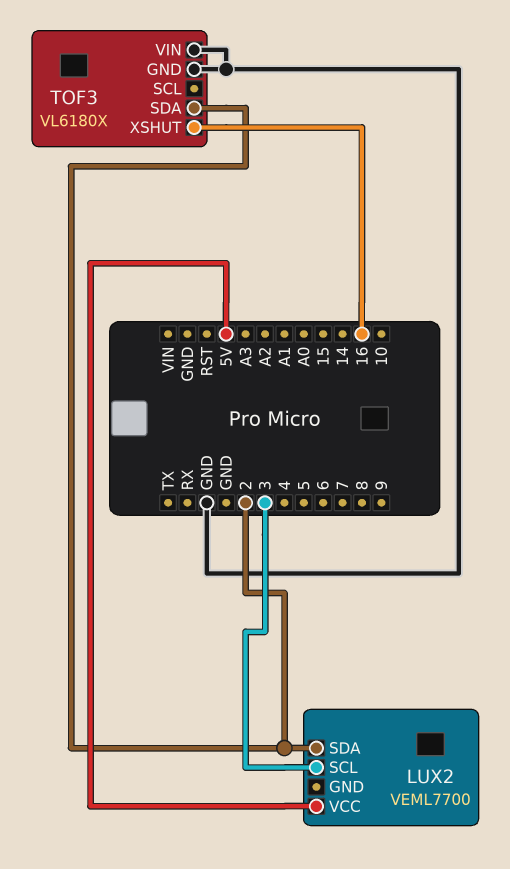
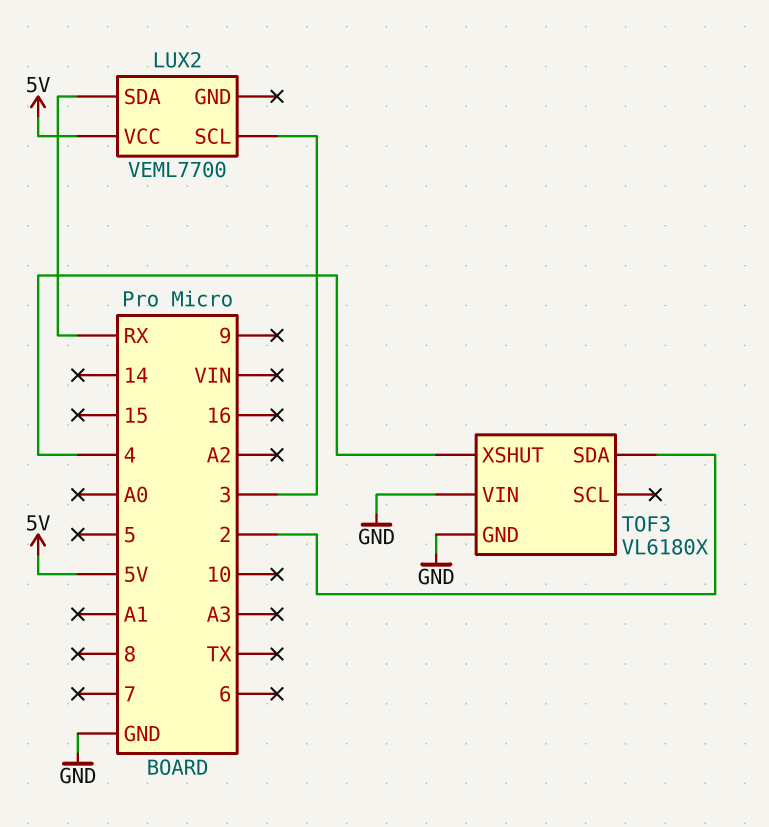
LUX2 pin SDA: 2 -> RX
TOF3 pin XSHUT: 16 -> 4

